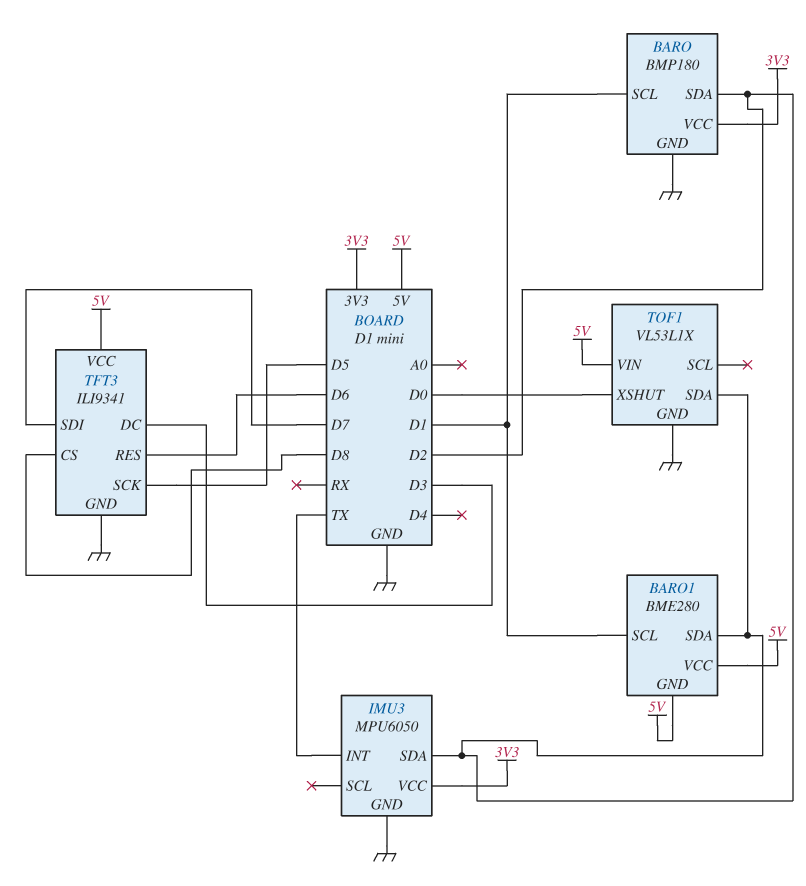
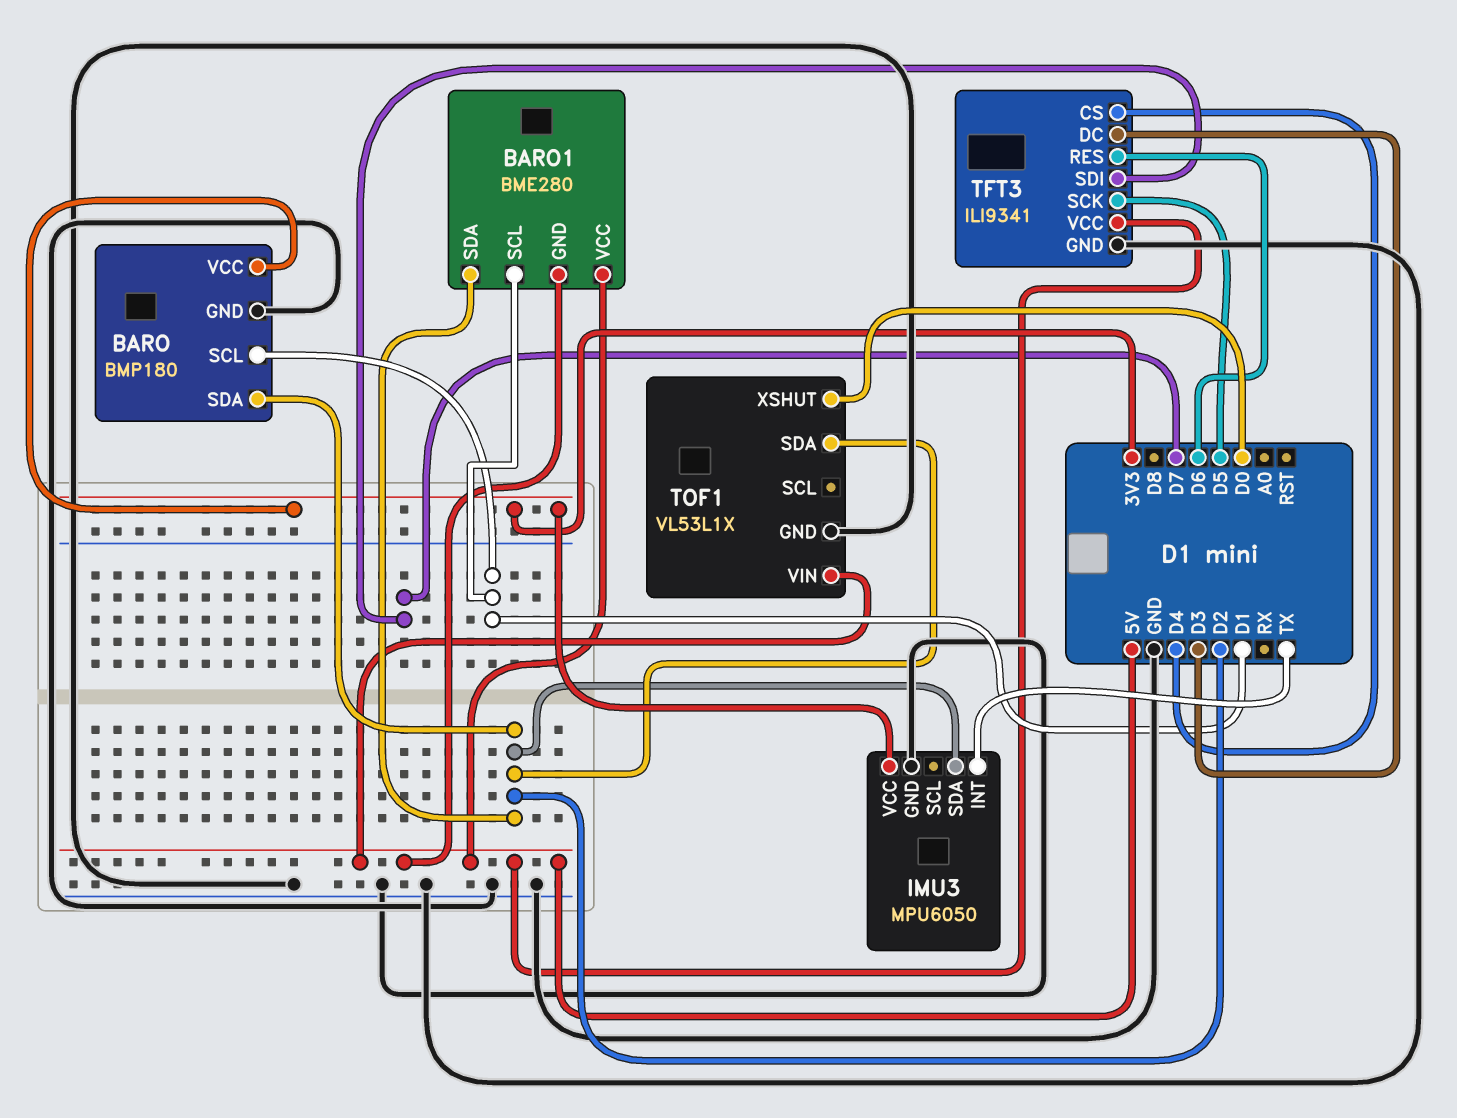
TFT3 pin CS: D8 -> D4

